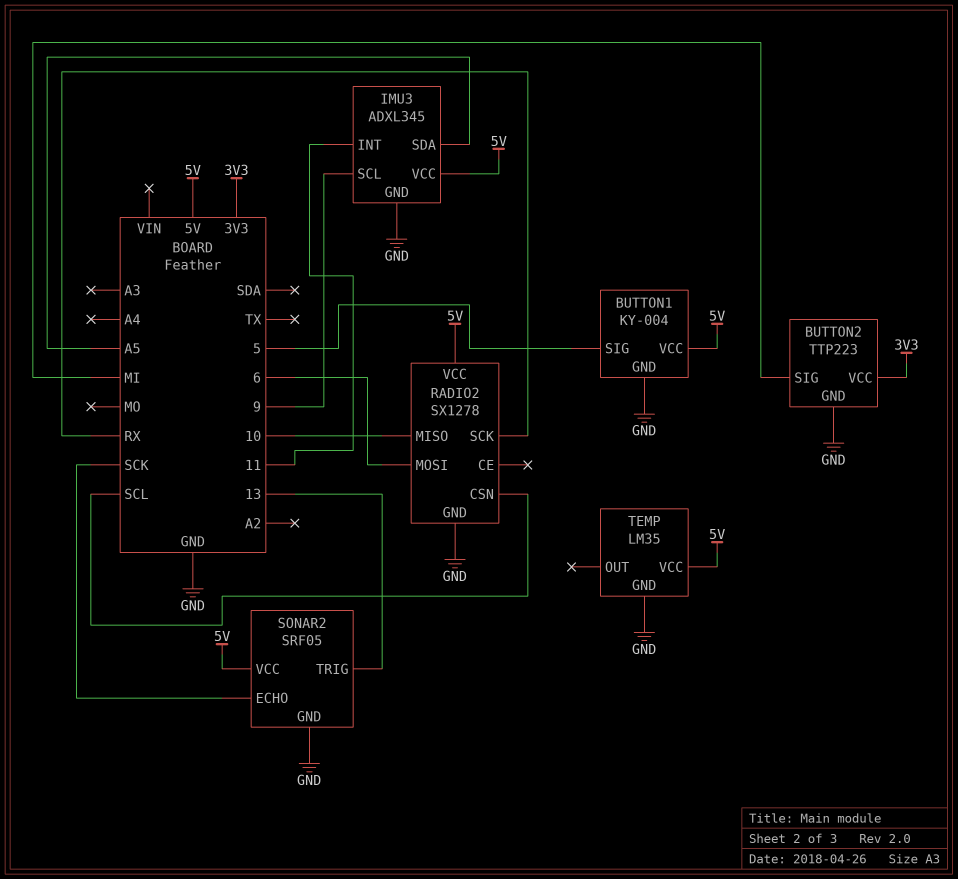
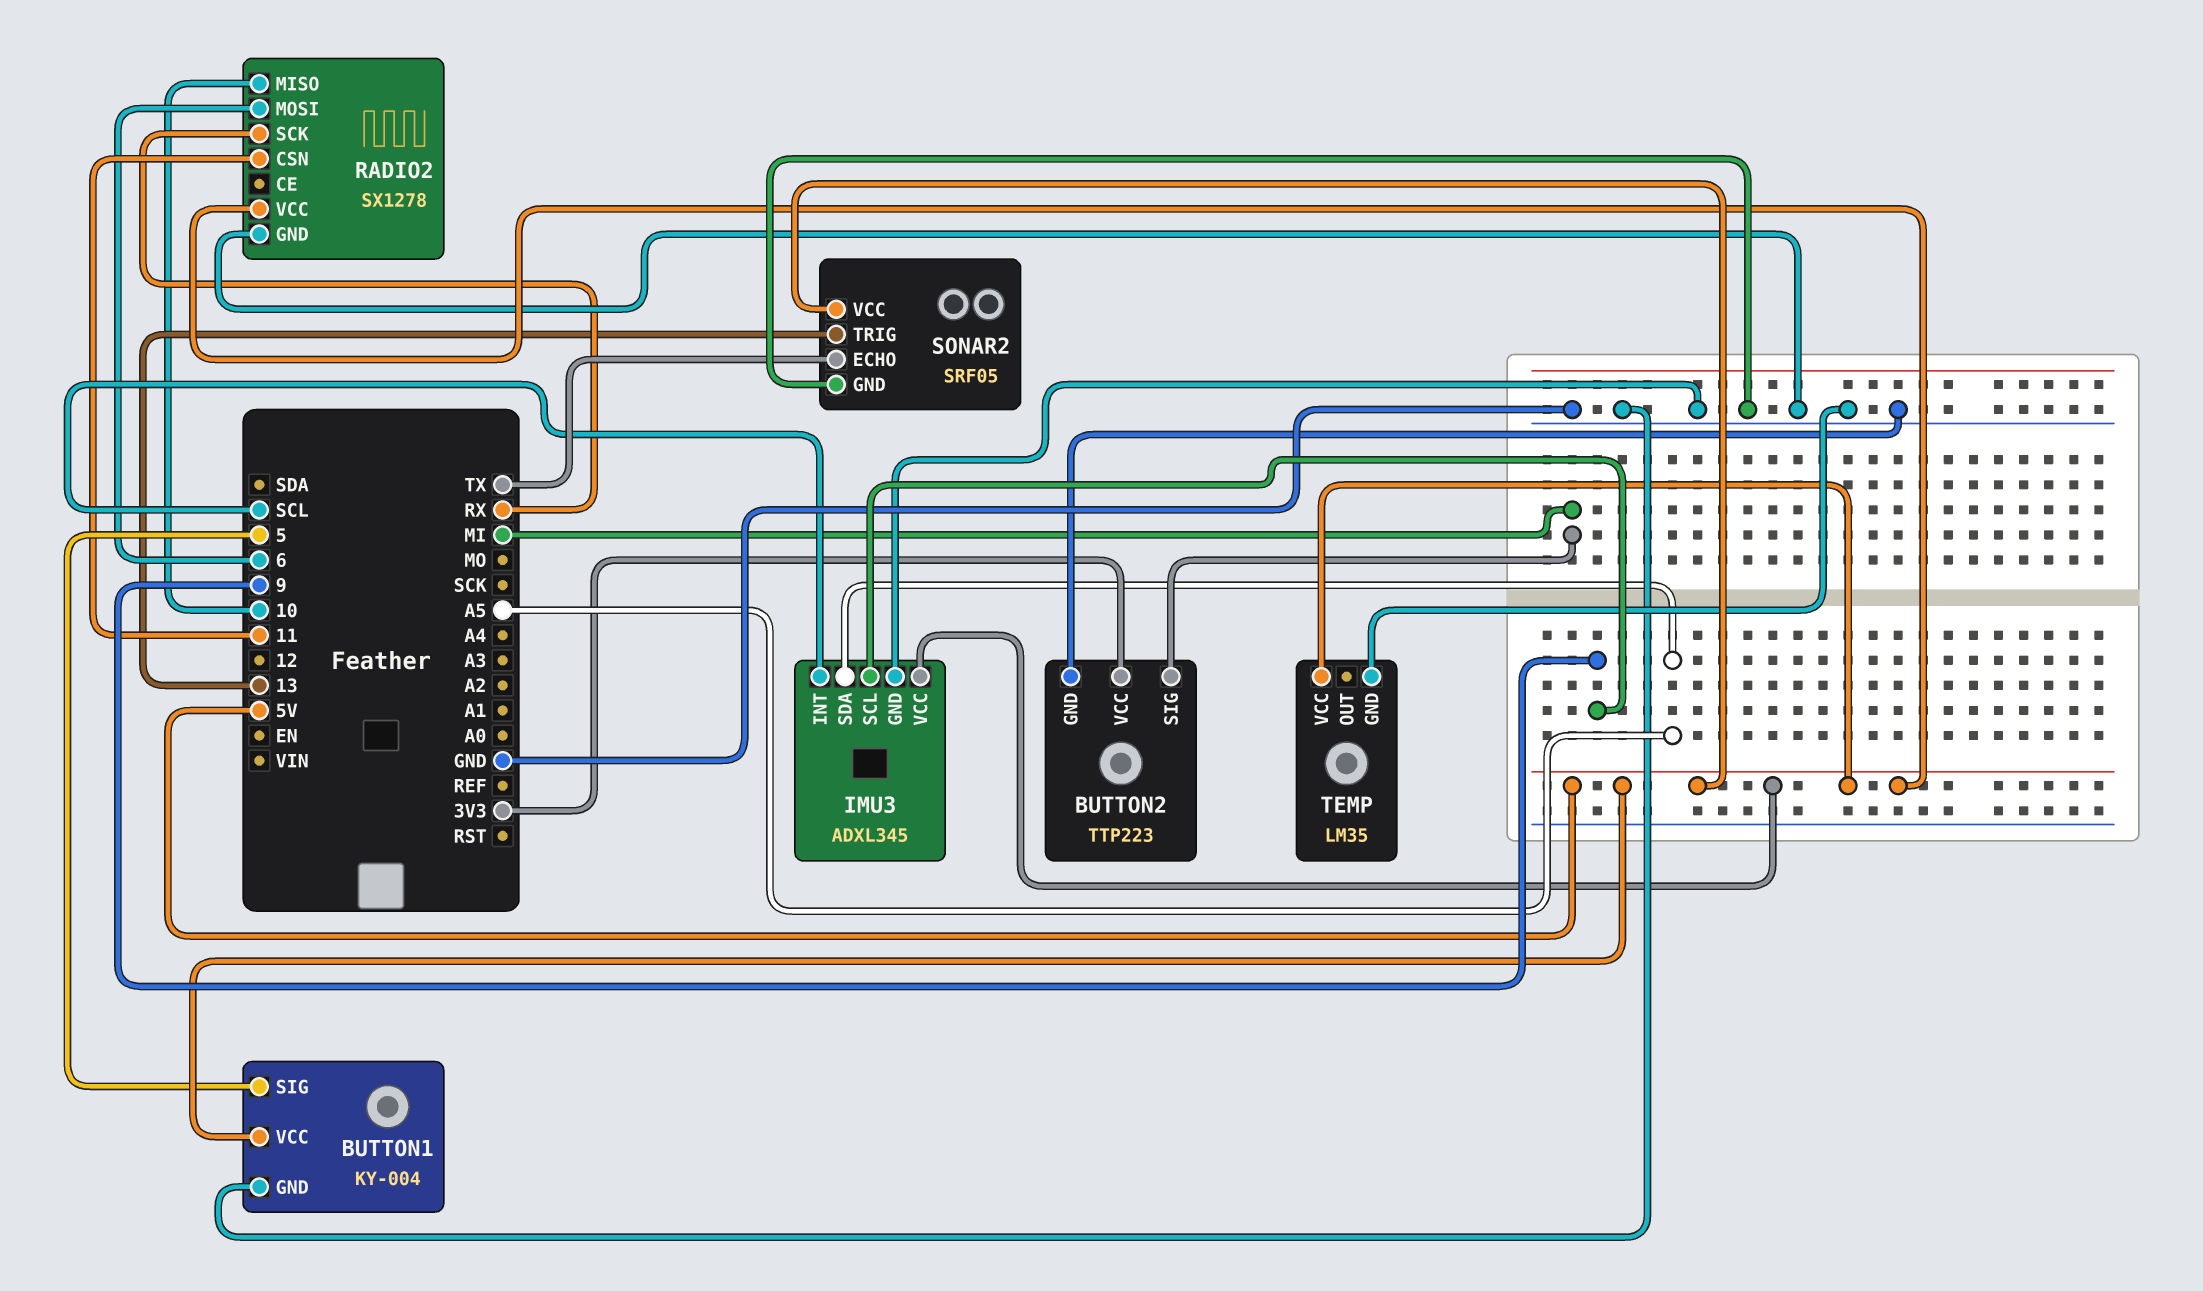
IMU3 pin INT: 11 -> SCL
RADIO2 pin CSN: SCL -> 11
SONAR2 pin ECHO: SCK -> TX

